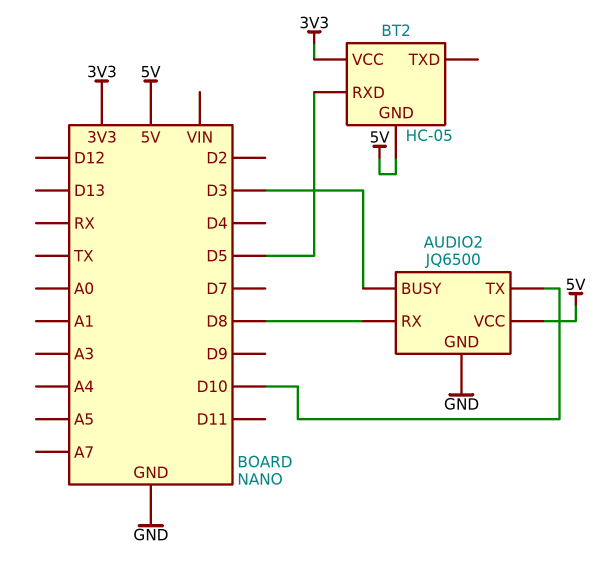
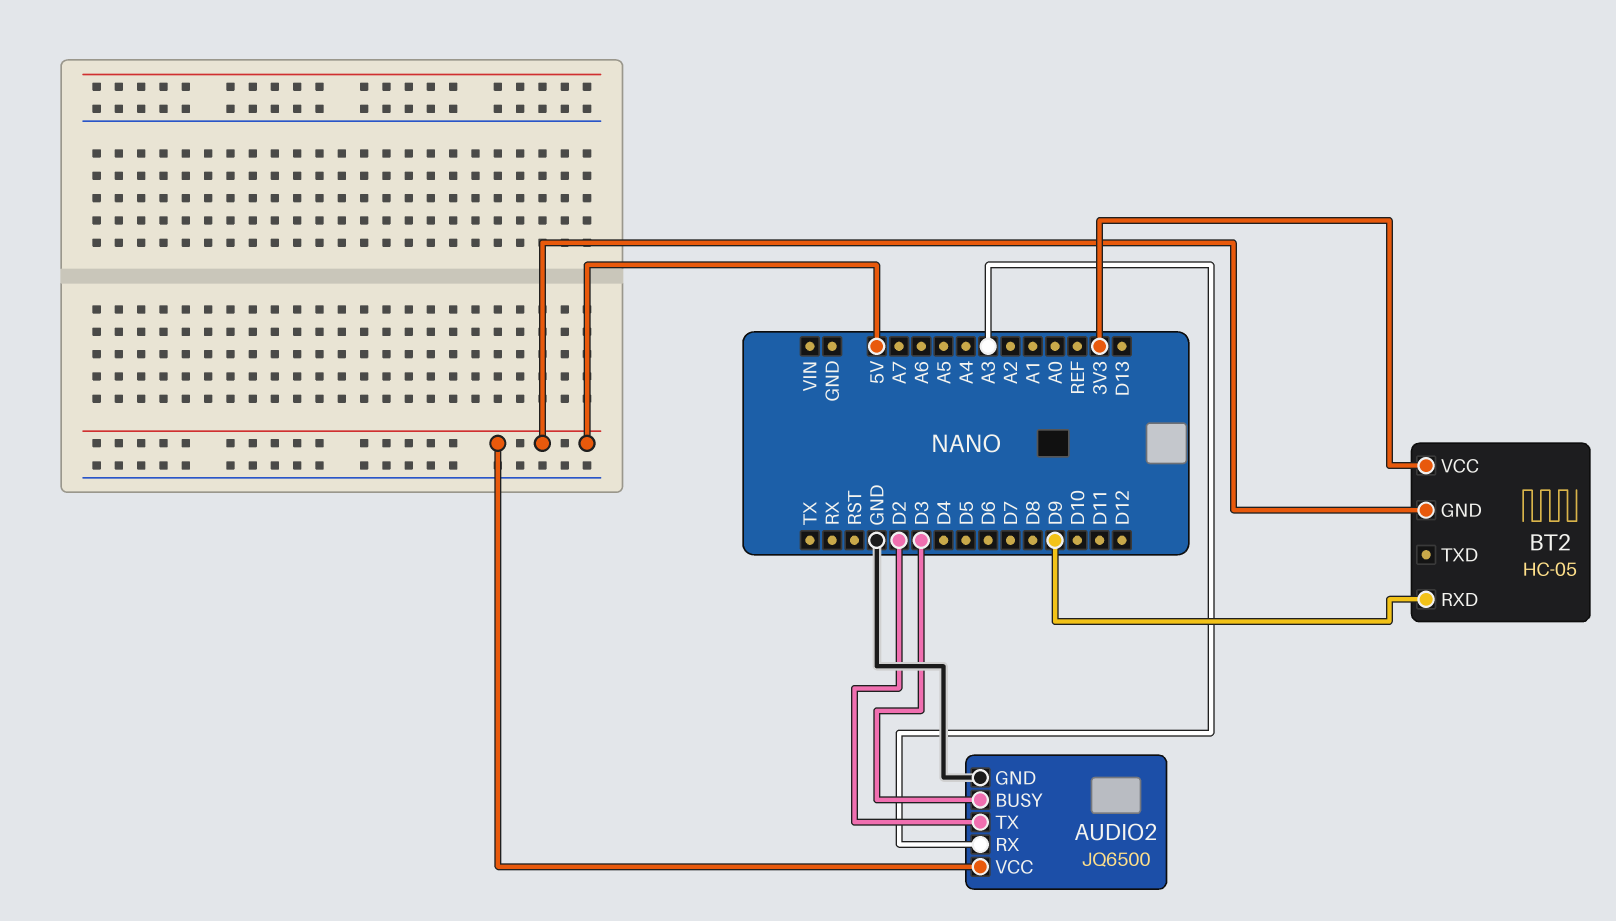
AUDIO2 pin RX: D8 -> A3
AUDIO2 pin TX: D10 -> D2
BT2 pin RXD: D5 -> D9

